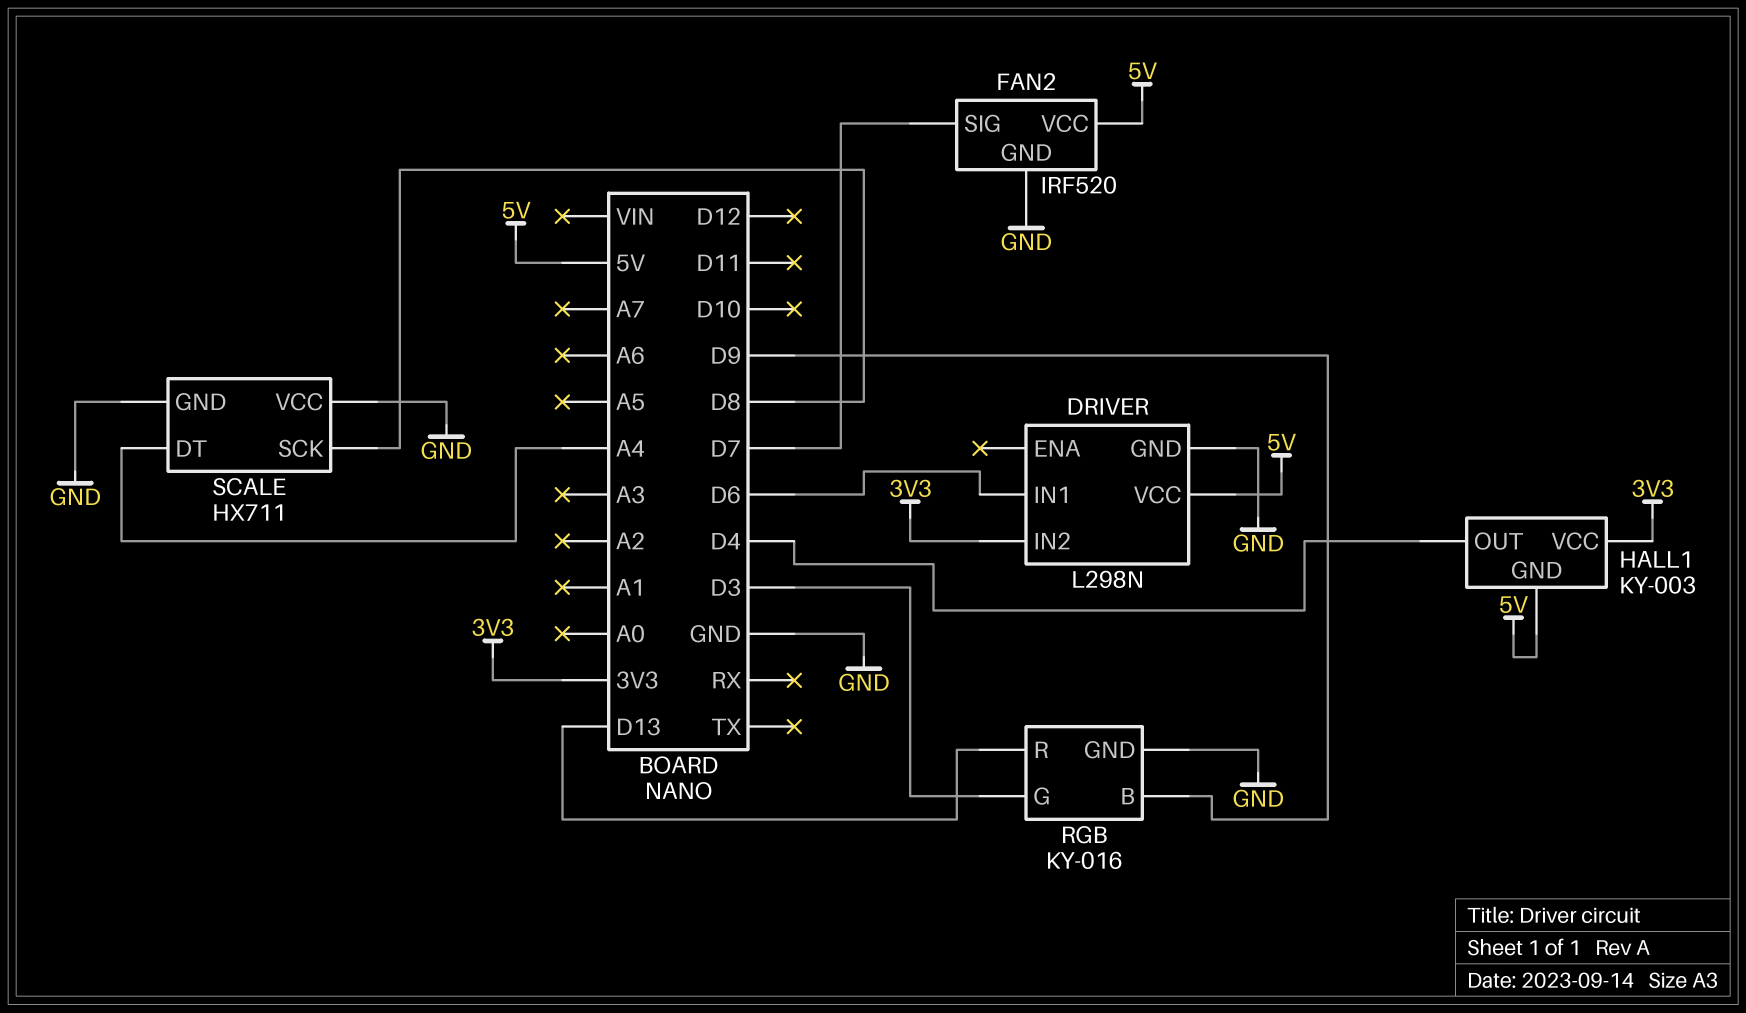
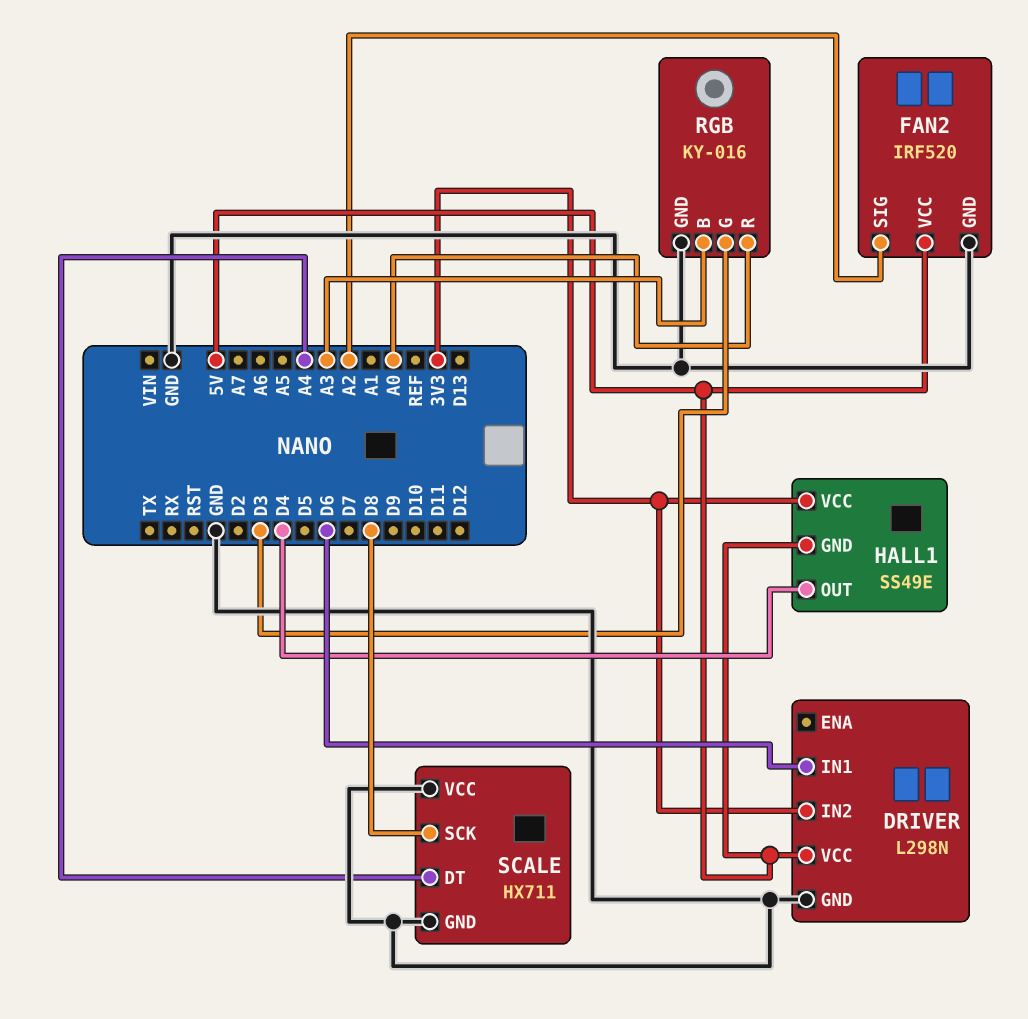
FAN2 pin SIG: D7 -> A2
HALL1: KY-003 -> SS49E
RGB pin B: D9 -> A3
RGB pin R: D13 -> A0

